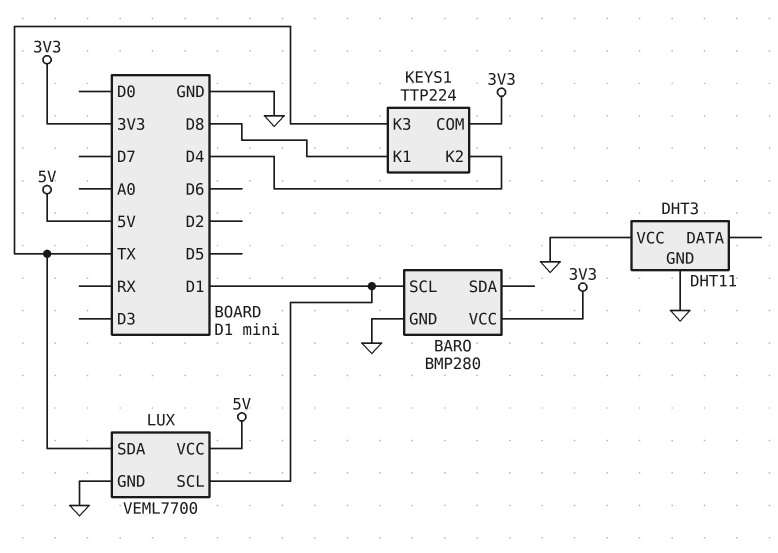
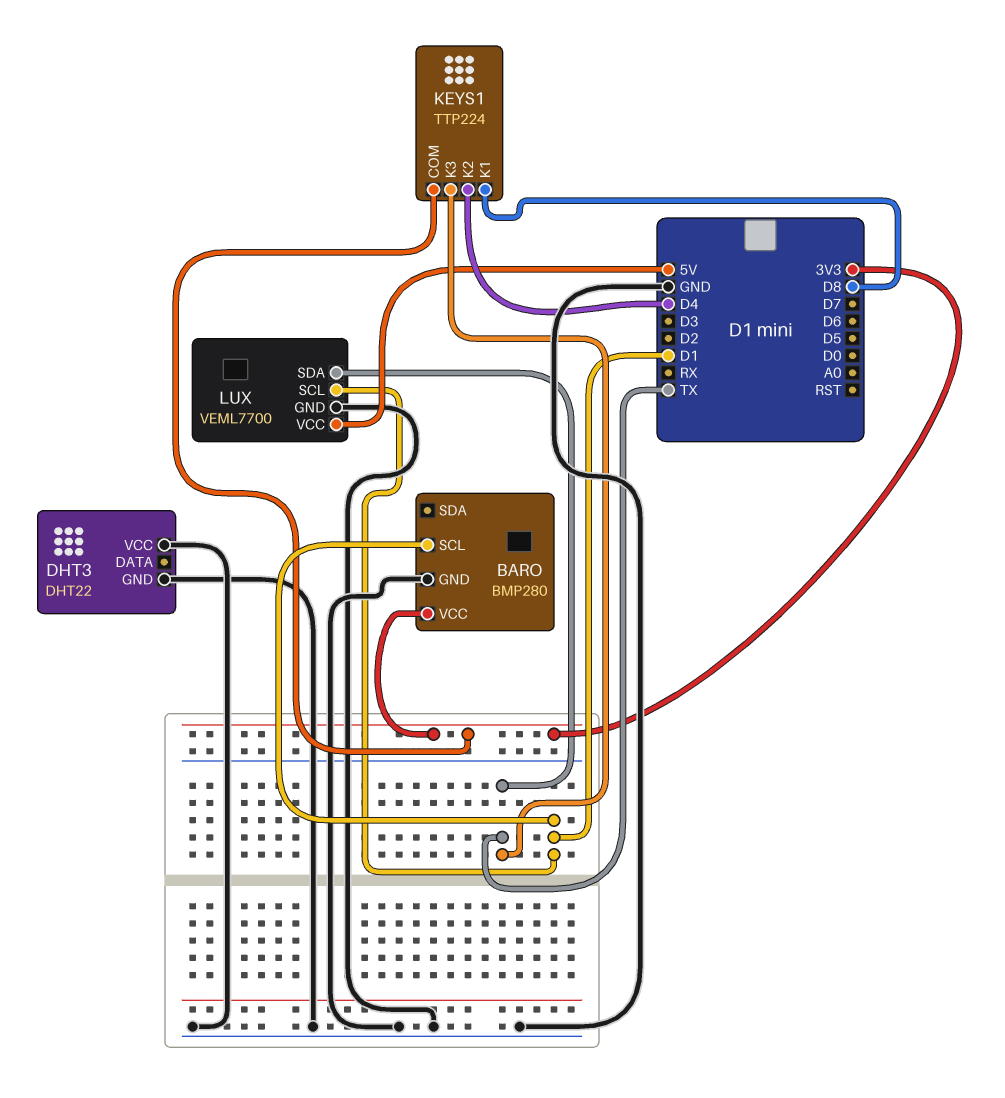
DHT3: DHT11 -> DHT22

